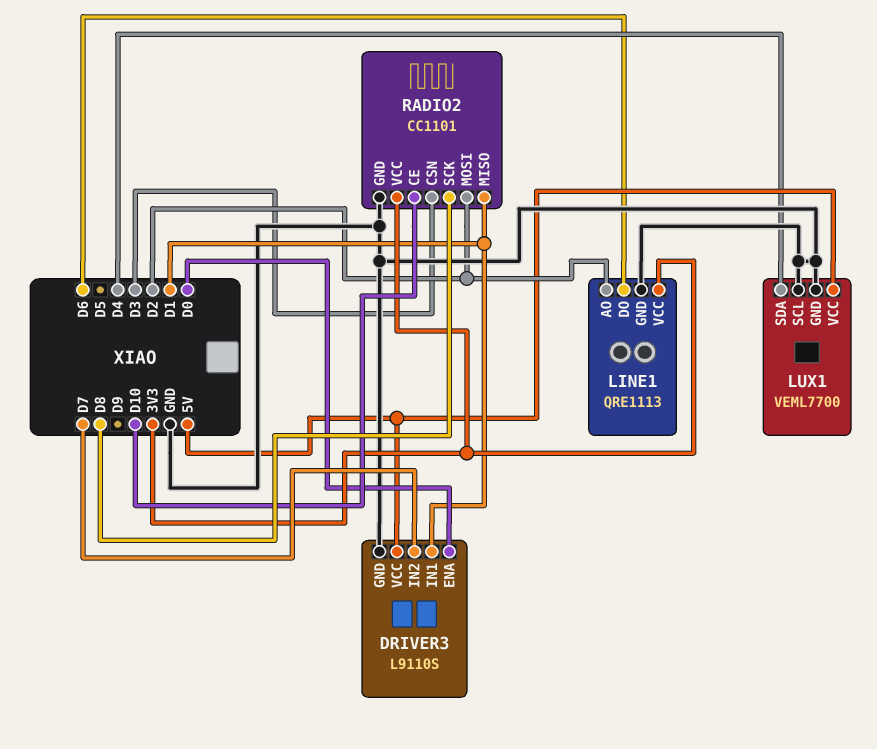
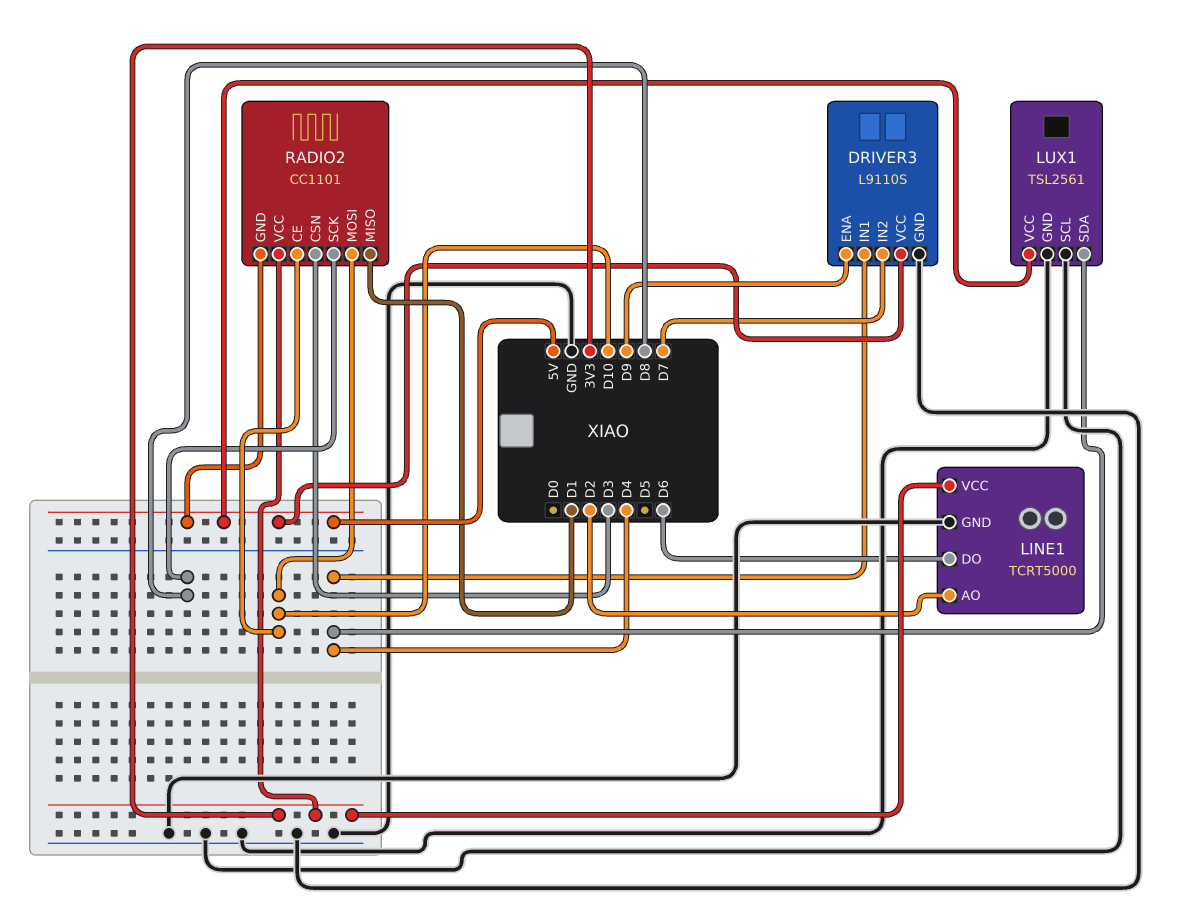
DRIVER3 pin ENA: D0 -> D9
DRIVER3 pin IN1: D1 -> D4
LINE1: QRE1113 -> TCRT5000
LUX1: VEML7700 -> TSL2561
RADIO2 pin GND: GND -> 5V
RADIO2 pin MOSI: D2 -> D10

